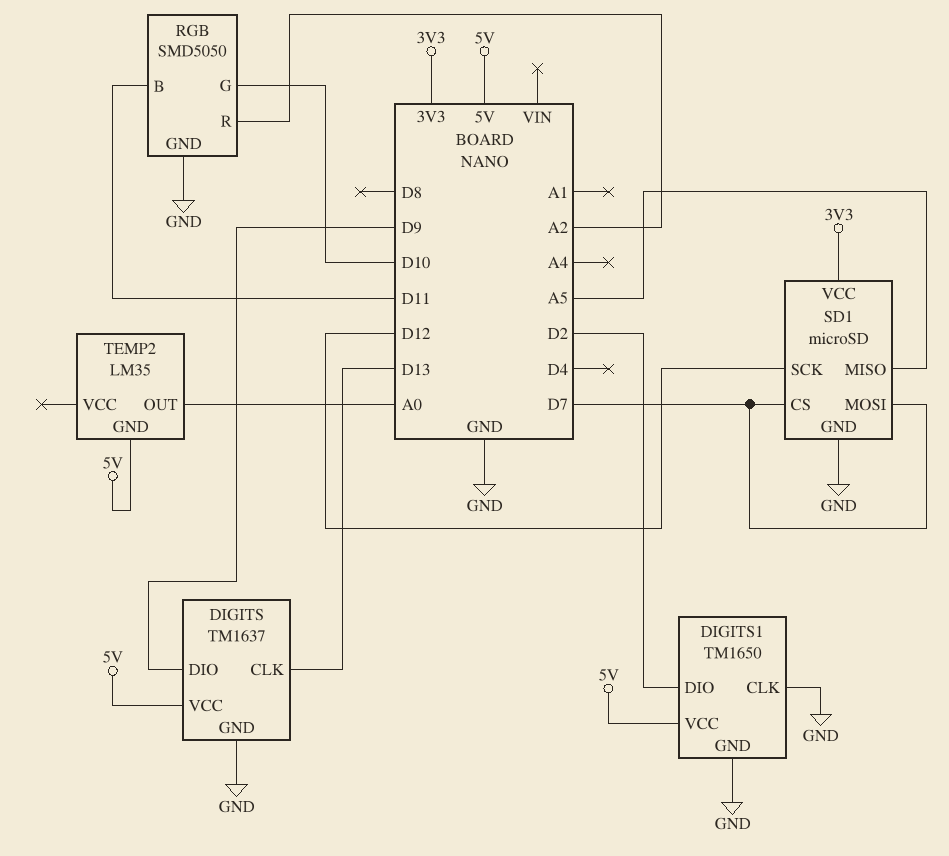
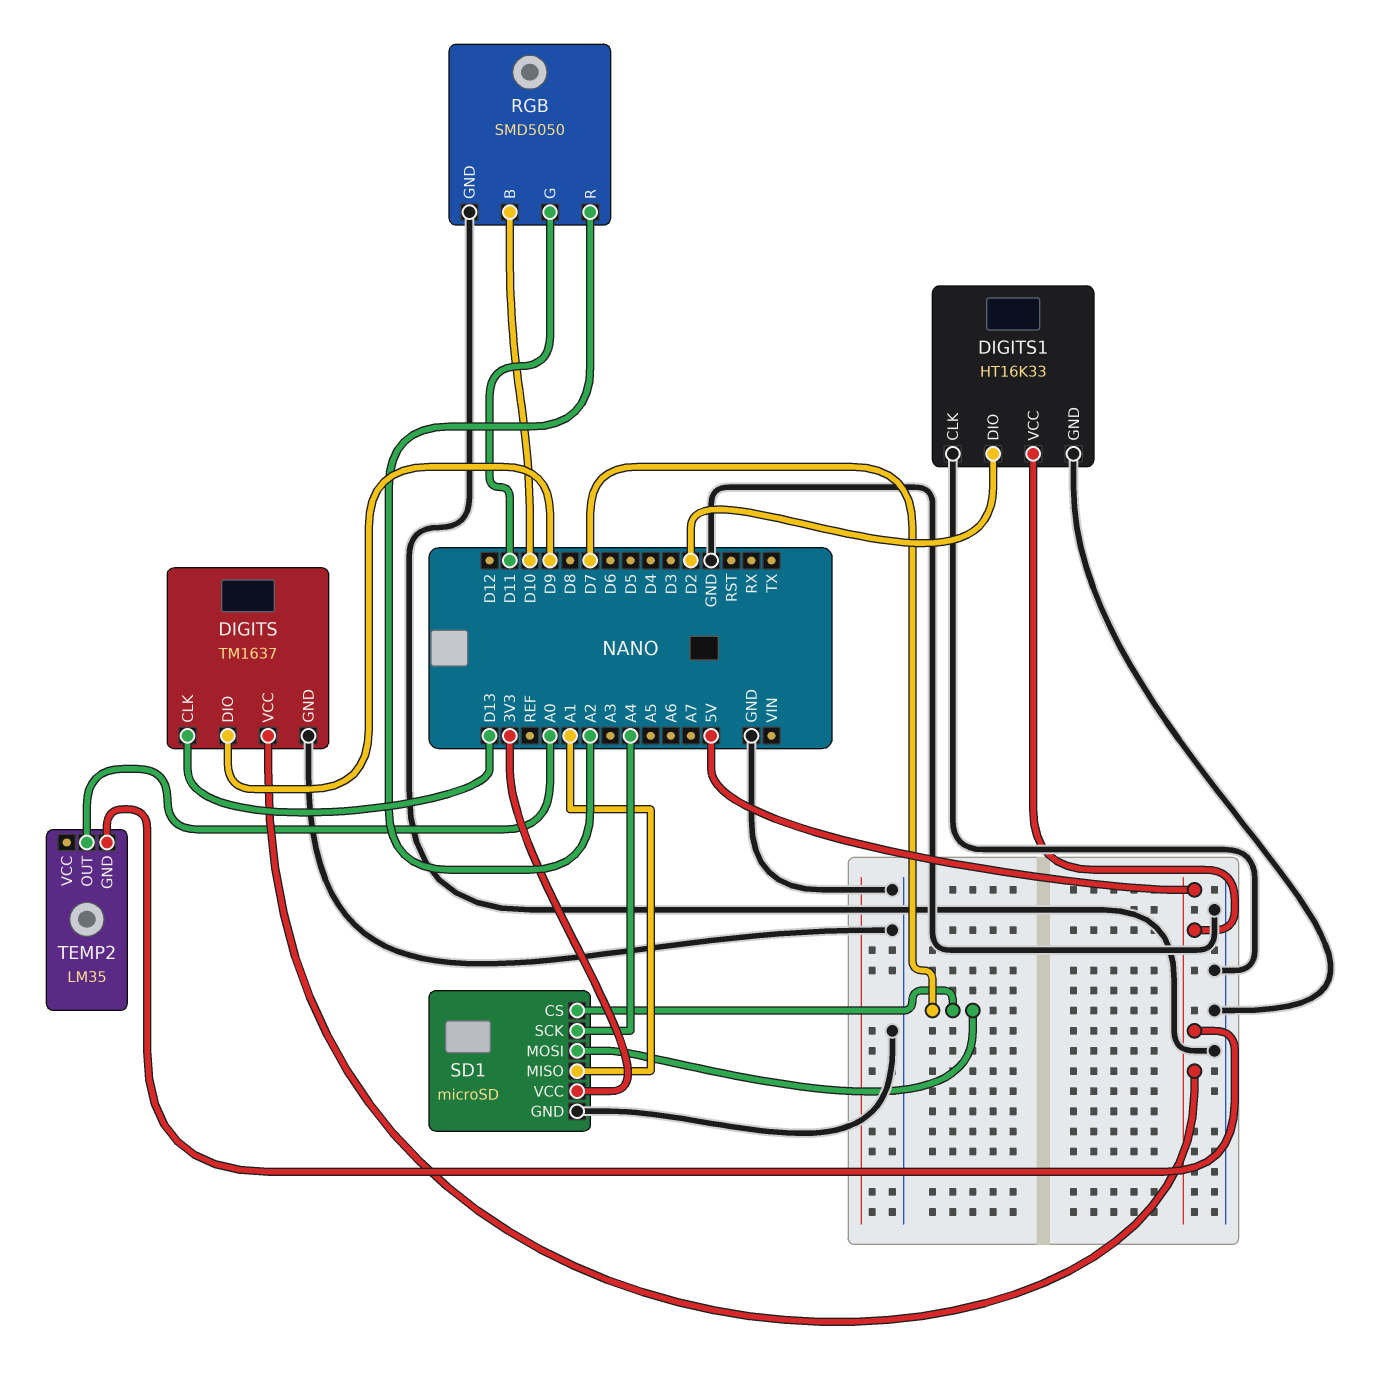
DIGITS1: TM1650 -> HT16K33
RGB pin B: D11 -> D10
RGB pin G: D10 -> D11
SD1 pin MISO: A5 -> A1
SD1 pin SCK: D12 -> A4

